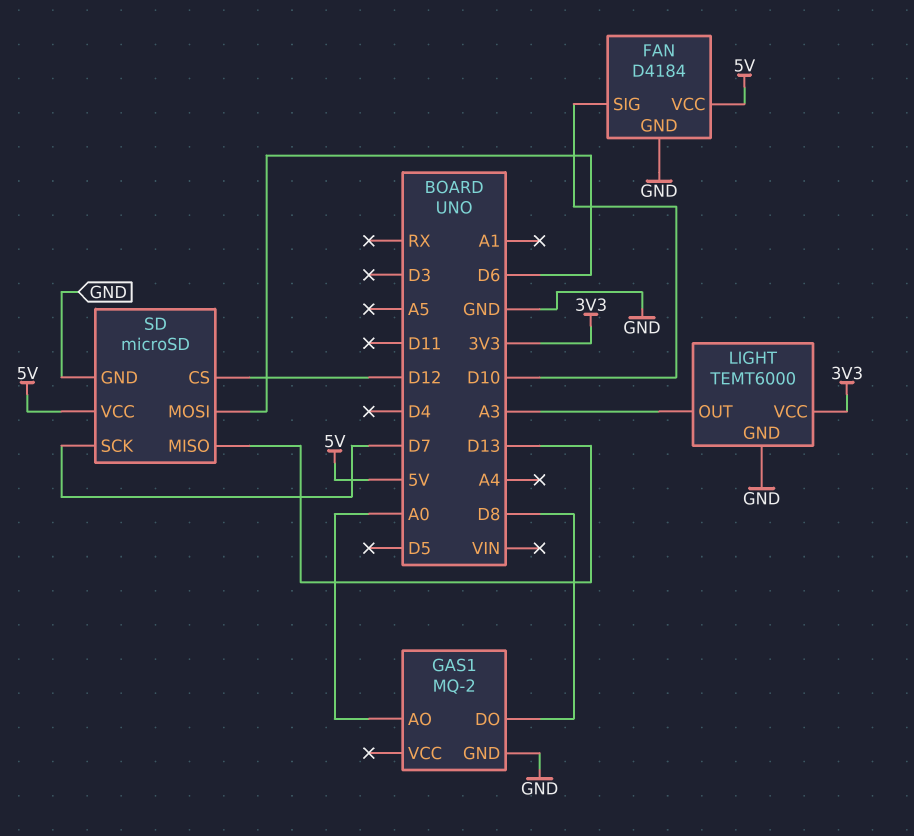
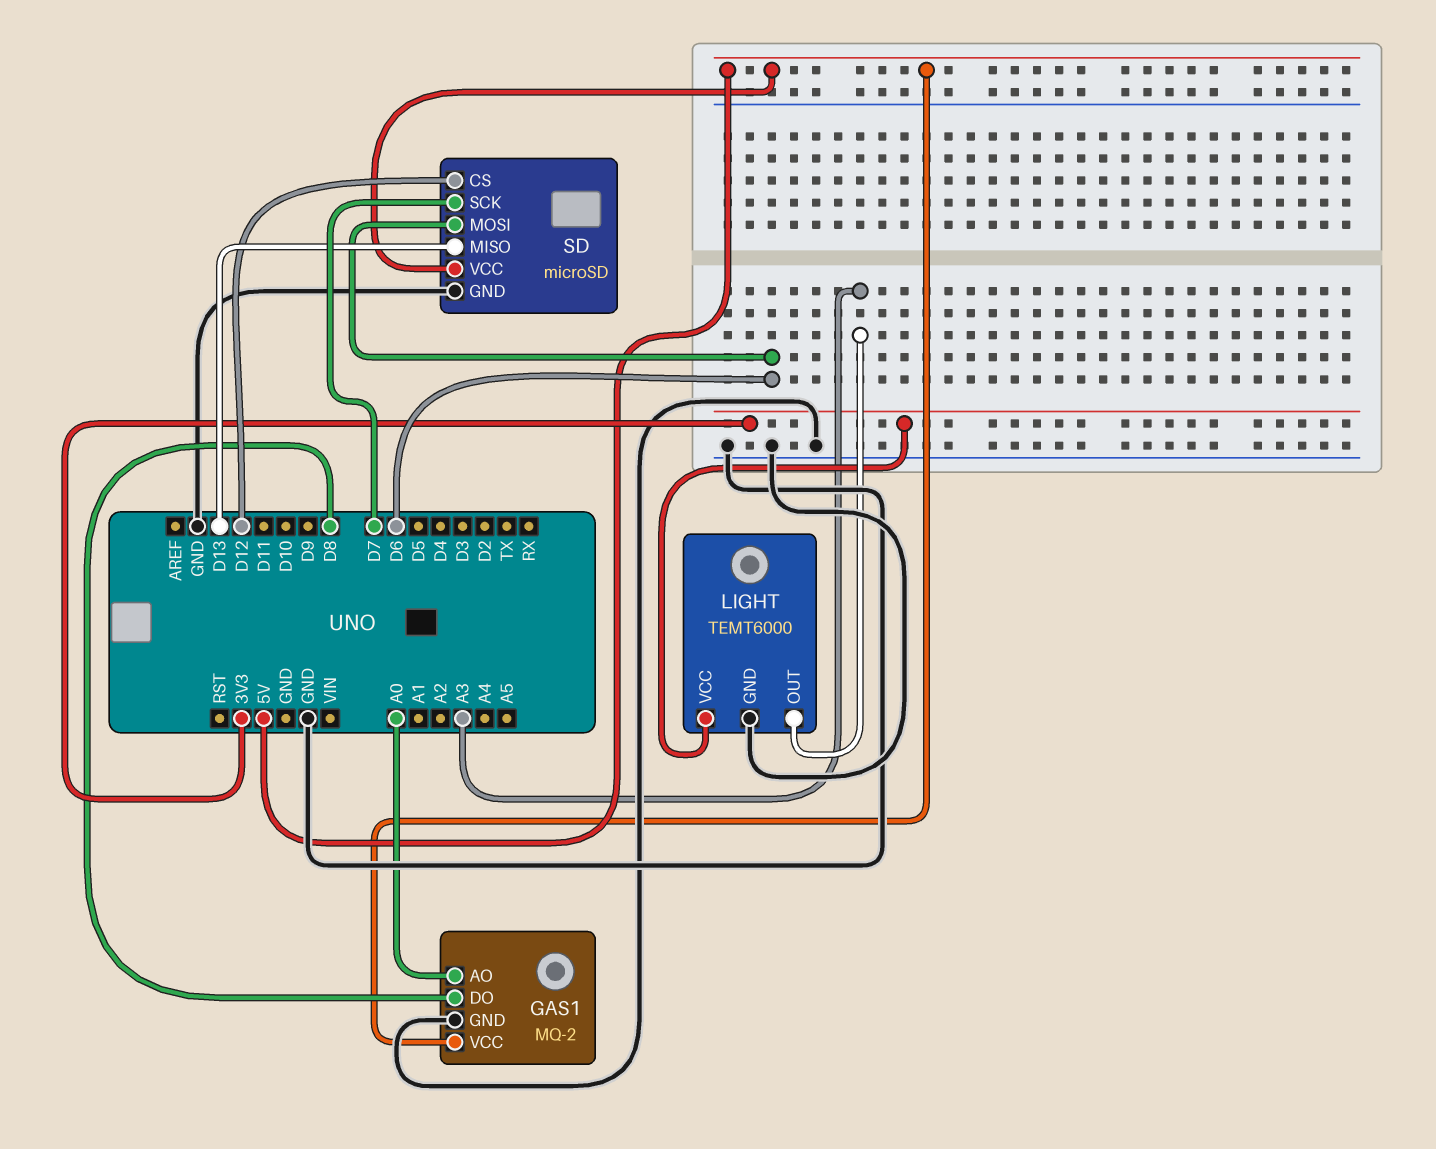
FAN: D4184 -> none
FAN pin GND: GND -> none
FAN pin SIG: D10 -> none
FAN pin VCC: 5V -> none
GAS1 pin VCC: none -> 5V

